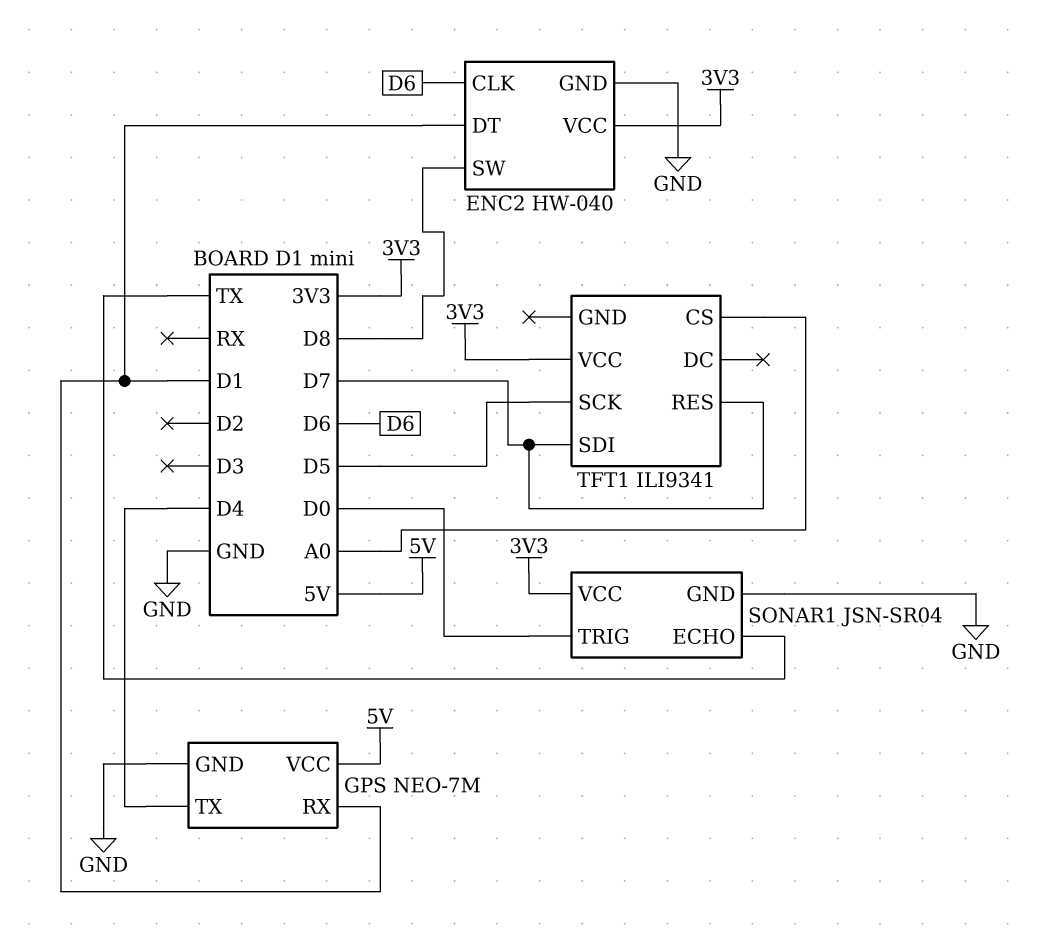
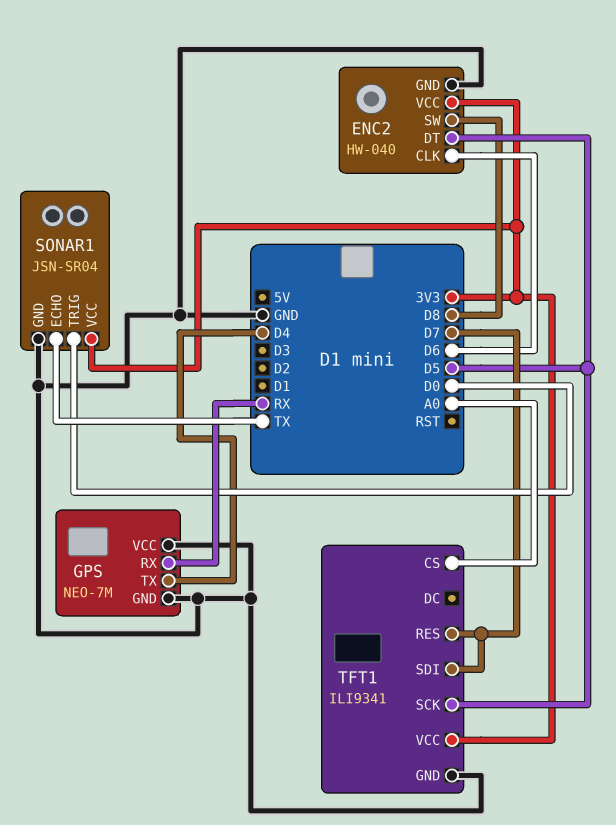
ENC2 pin DT: D1 -> D5
GPS pin RX: D1 -> RX
GPS pin VCC: 5V -> GND
TFT1 pin GND: none -> GND

